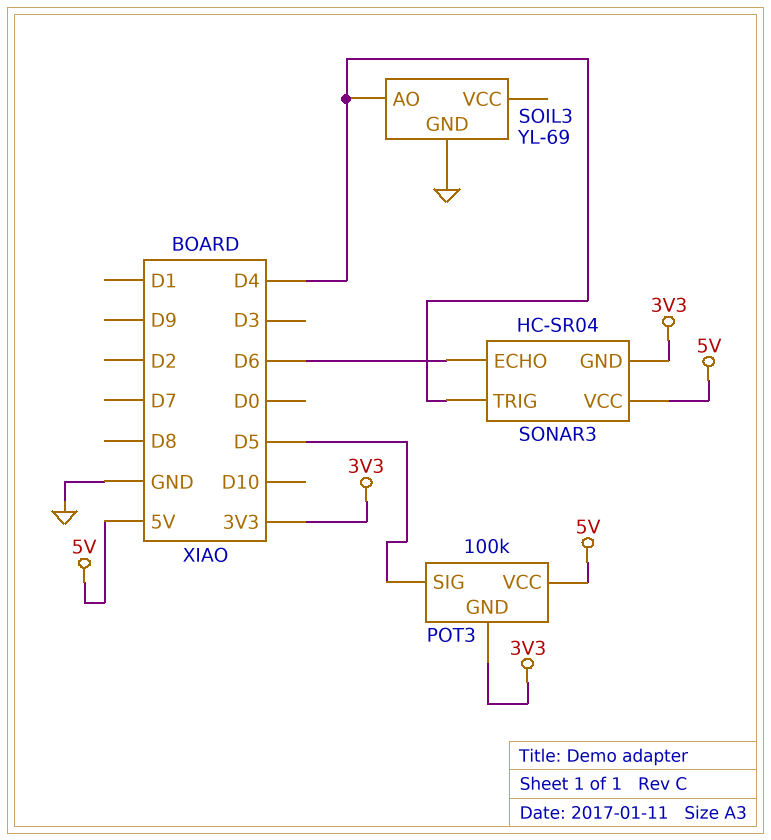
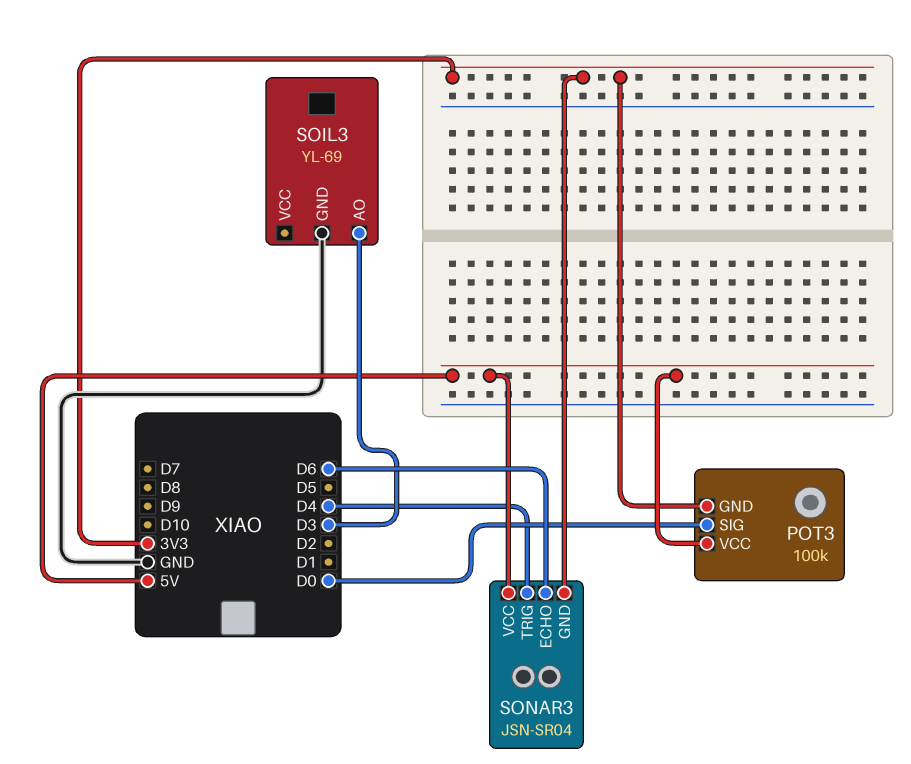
POT3 pin SIG: D5 -> D0
SOIL3 pin AO: D4 -> D3
SONAR3: HC-SR04 -> JSN-SR04

